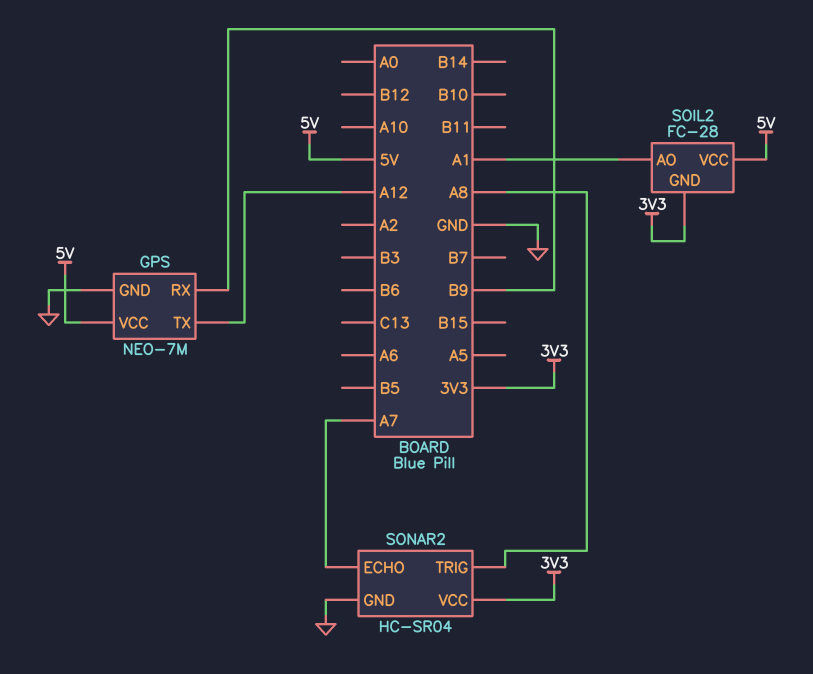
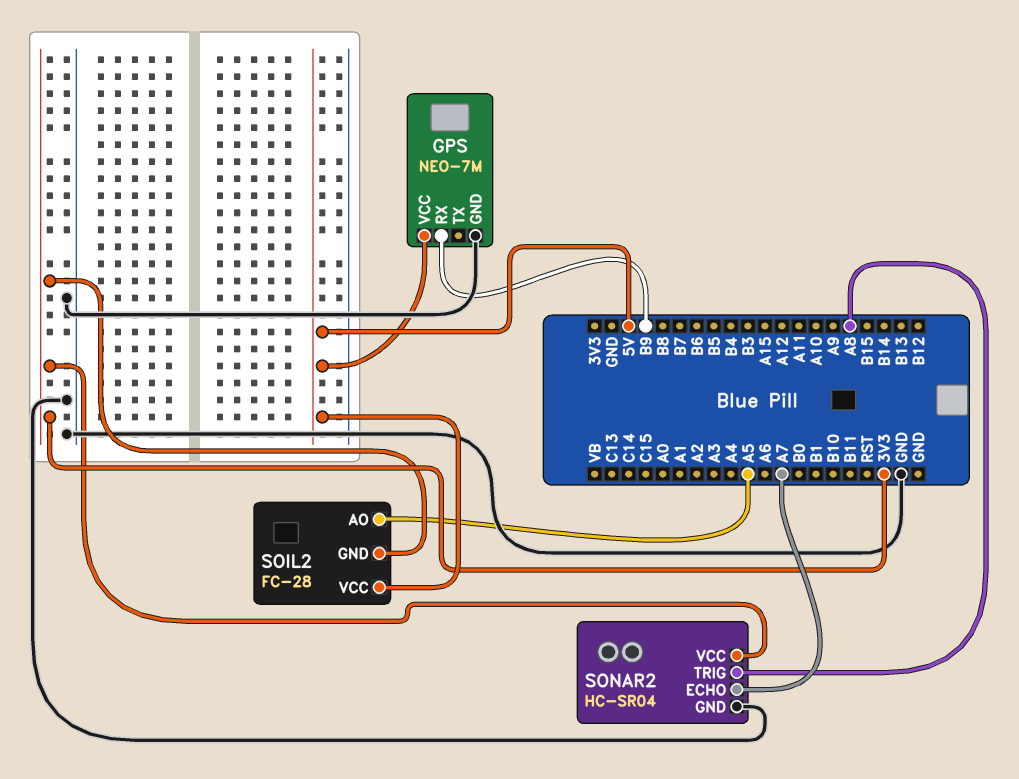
GPS pin TX: A12 -> none
SOIL2 pin AO: A1 -> A5

